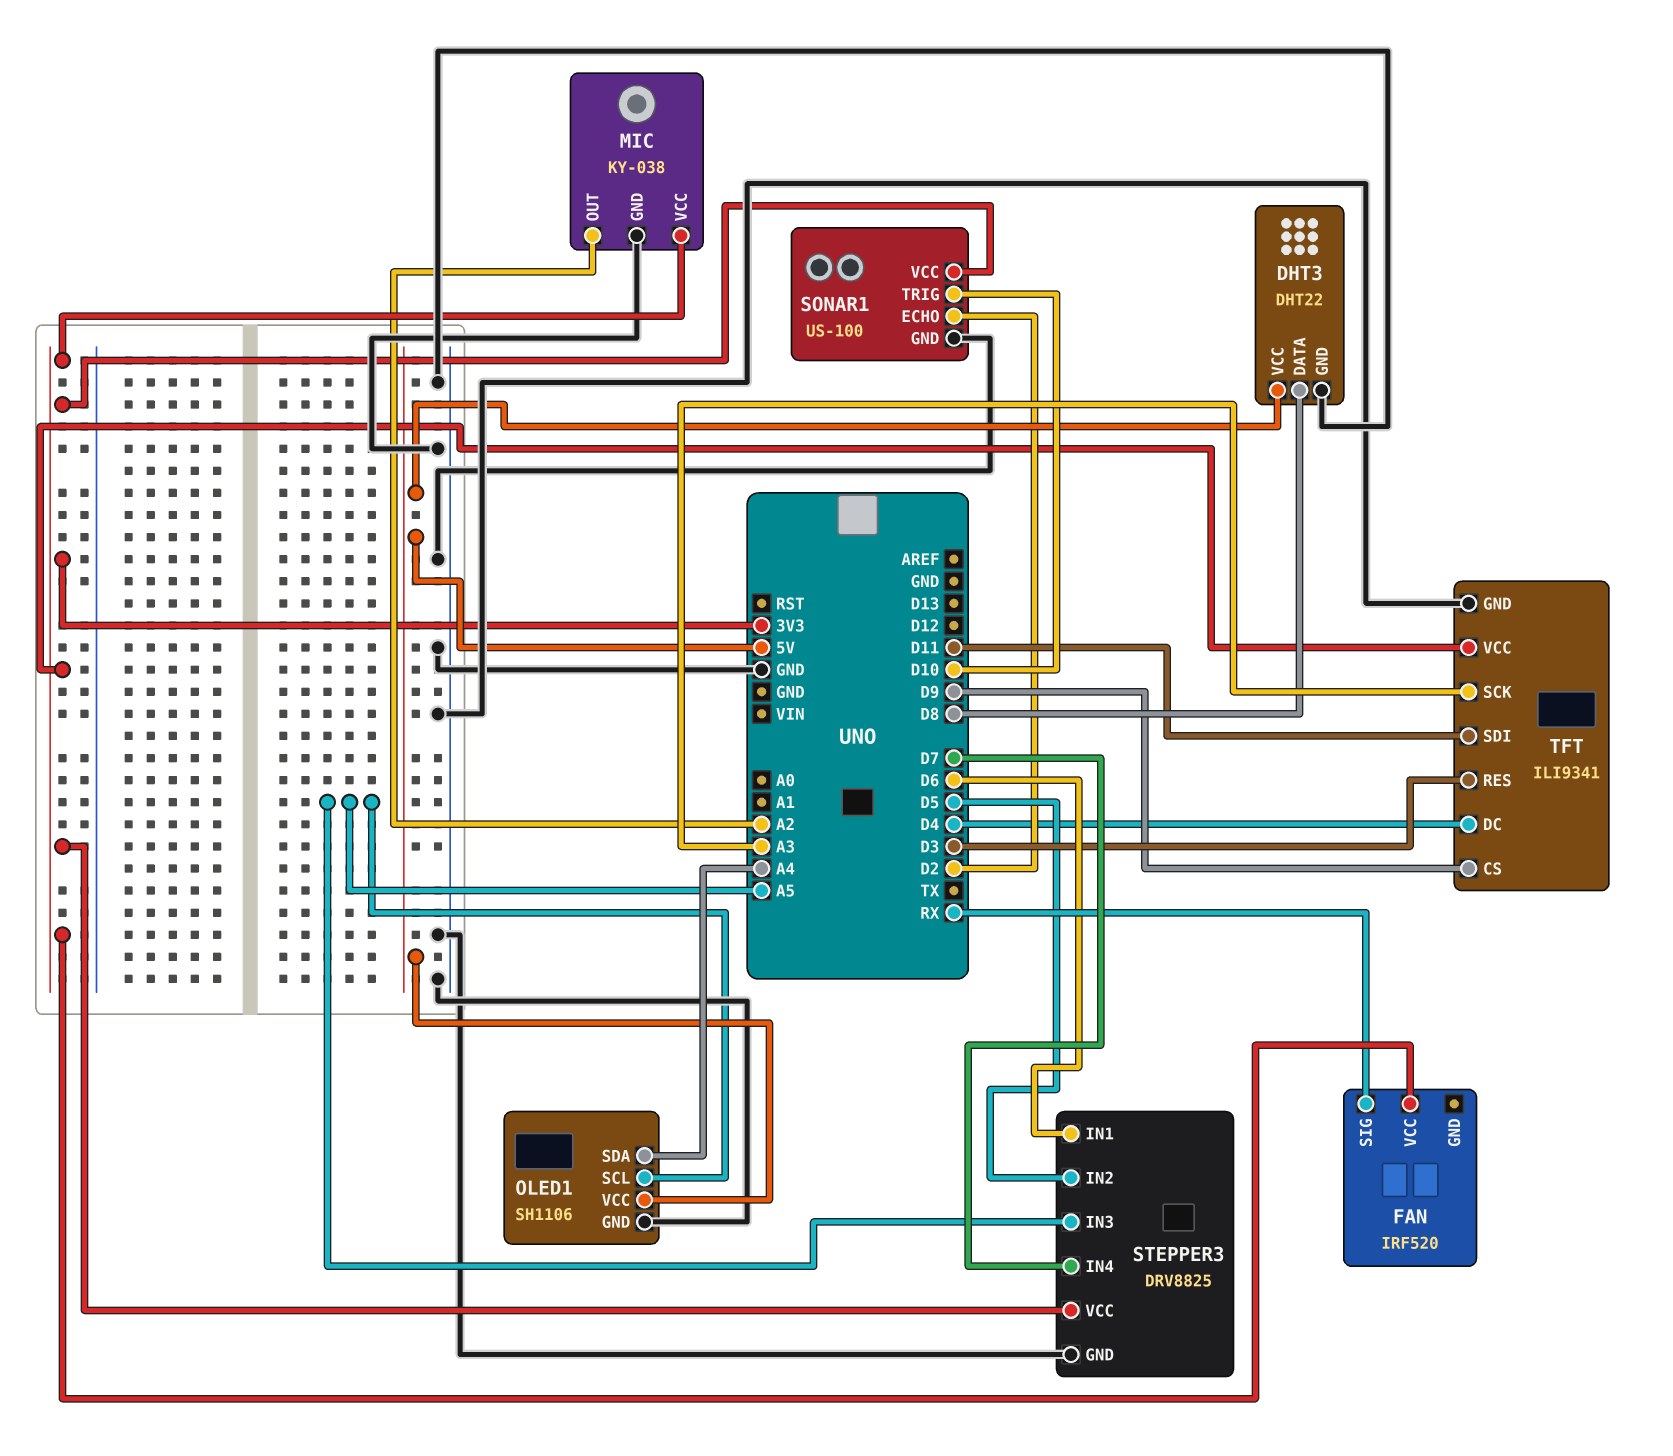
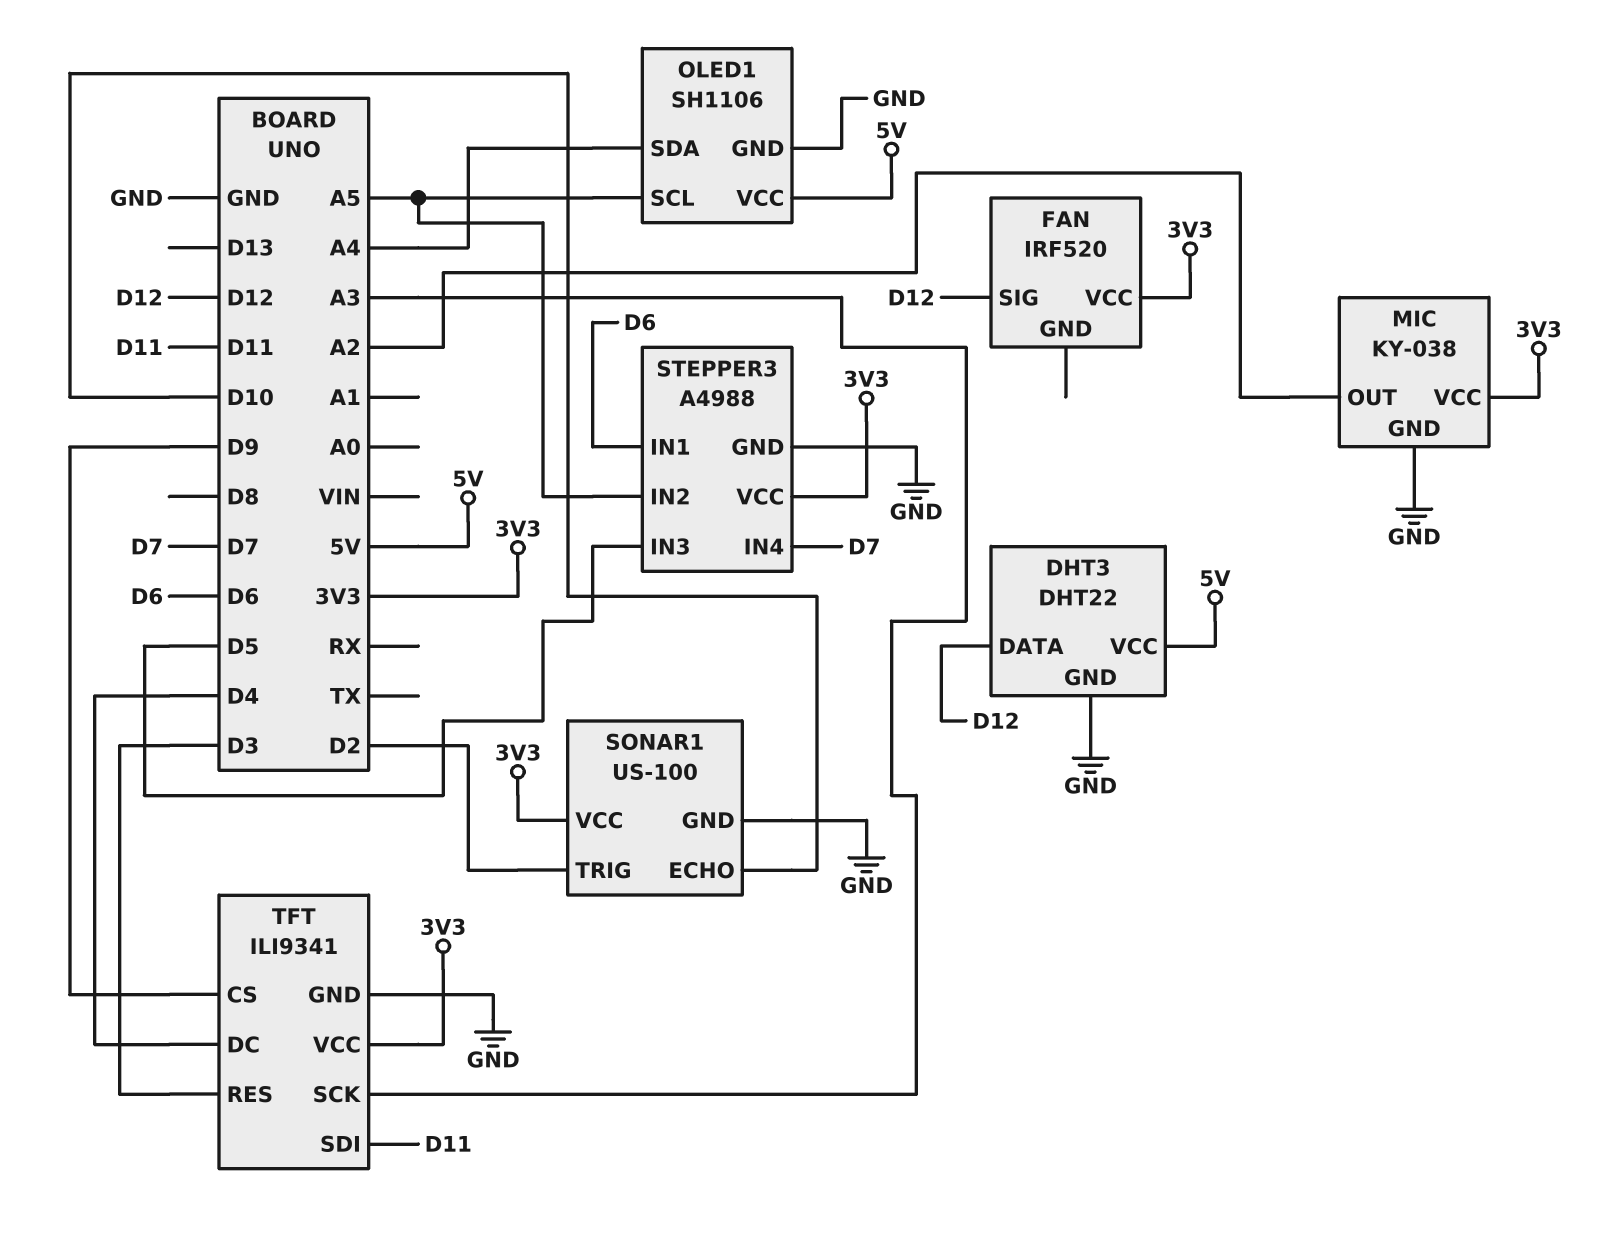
DHT3 pin DATA: D8 -> D12
FAN pin SIG: RX -> D12
SONAR1 pin ECHO: D2 -> D10
SONAR1 pin TRIG: D10 -> D2
STEPPER3: DRV8825 -> A4988
STEPPER3 pin IN2: D5 -> A5
STEPPER3 pin IN3: A5 -> D5

